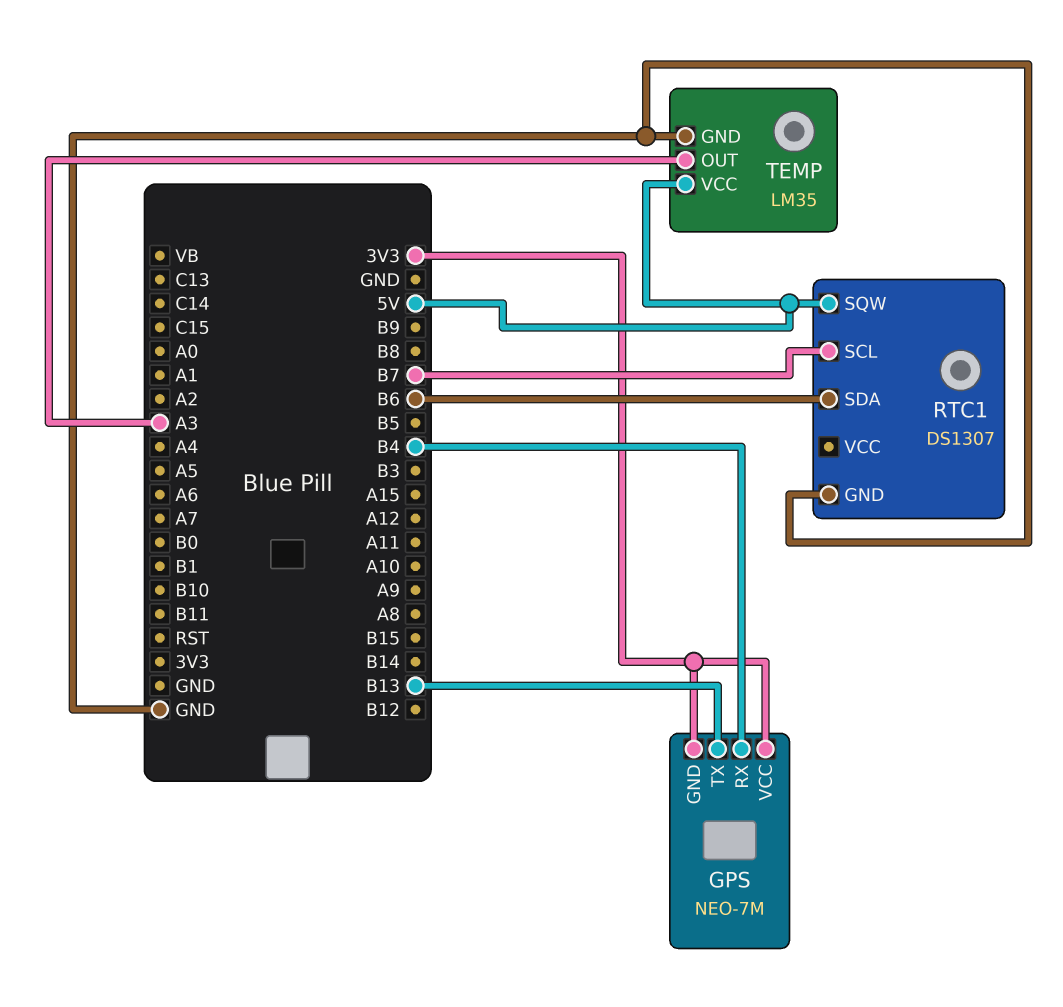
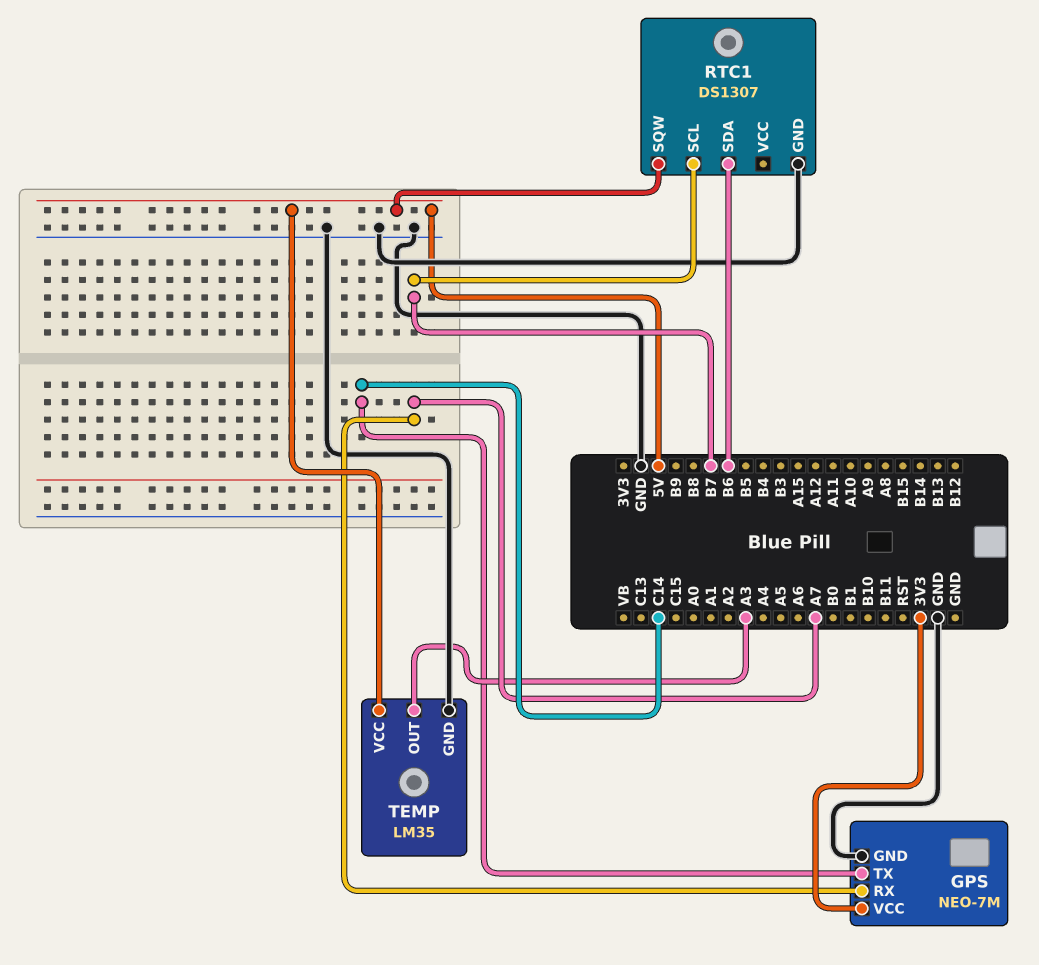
GPS pin GND: 3V3 -> GND
GPS pin RX: B4 -> A7
GPS pin TX: B13 -> C14

